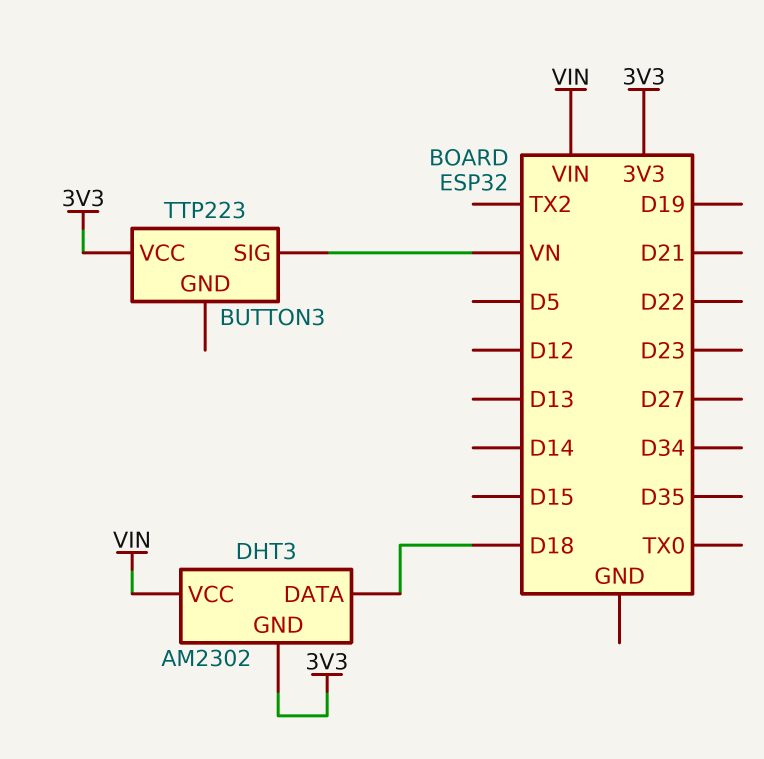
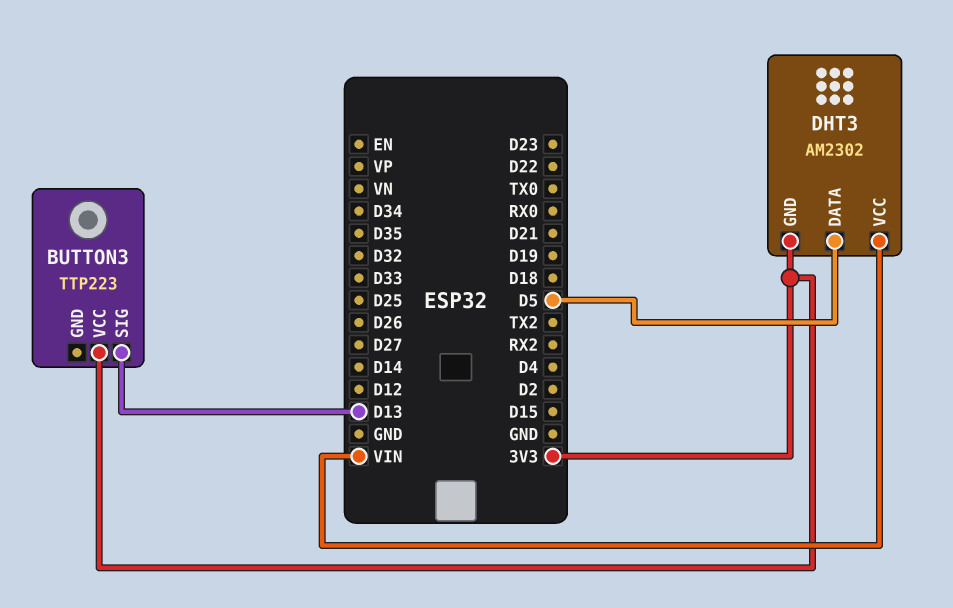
BUTTON3 pin SIG: VN -> D13
DHT3 pin DATA: D18 -> D5

